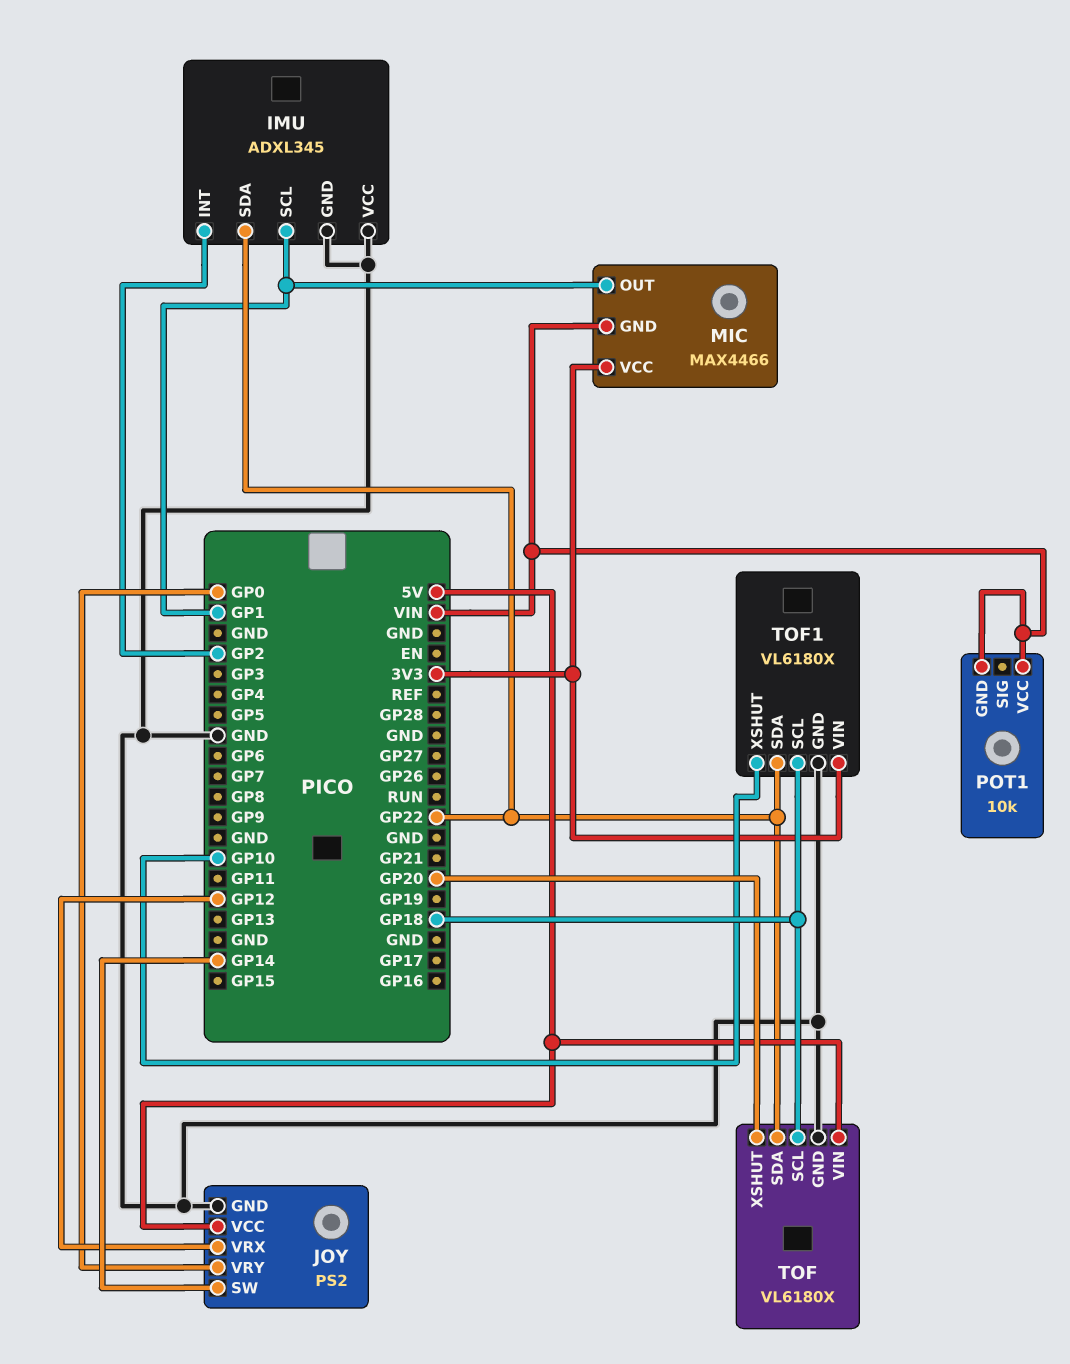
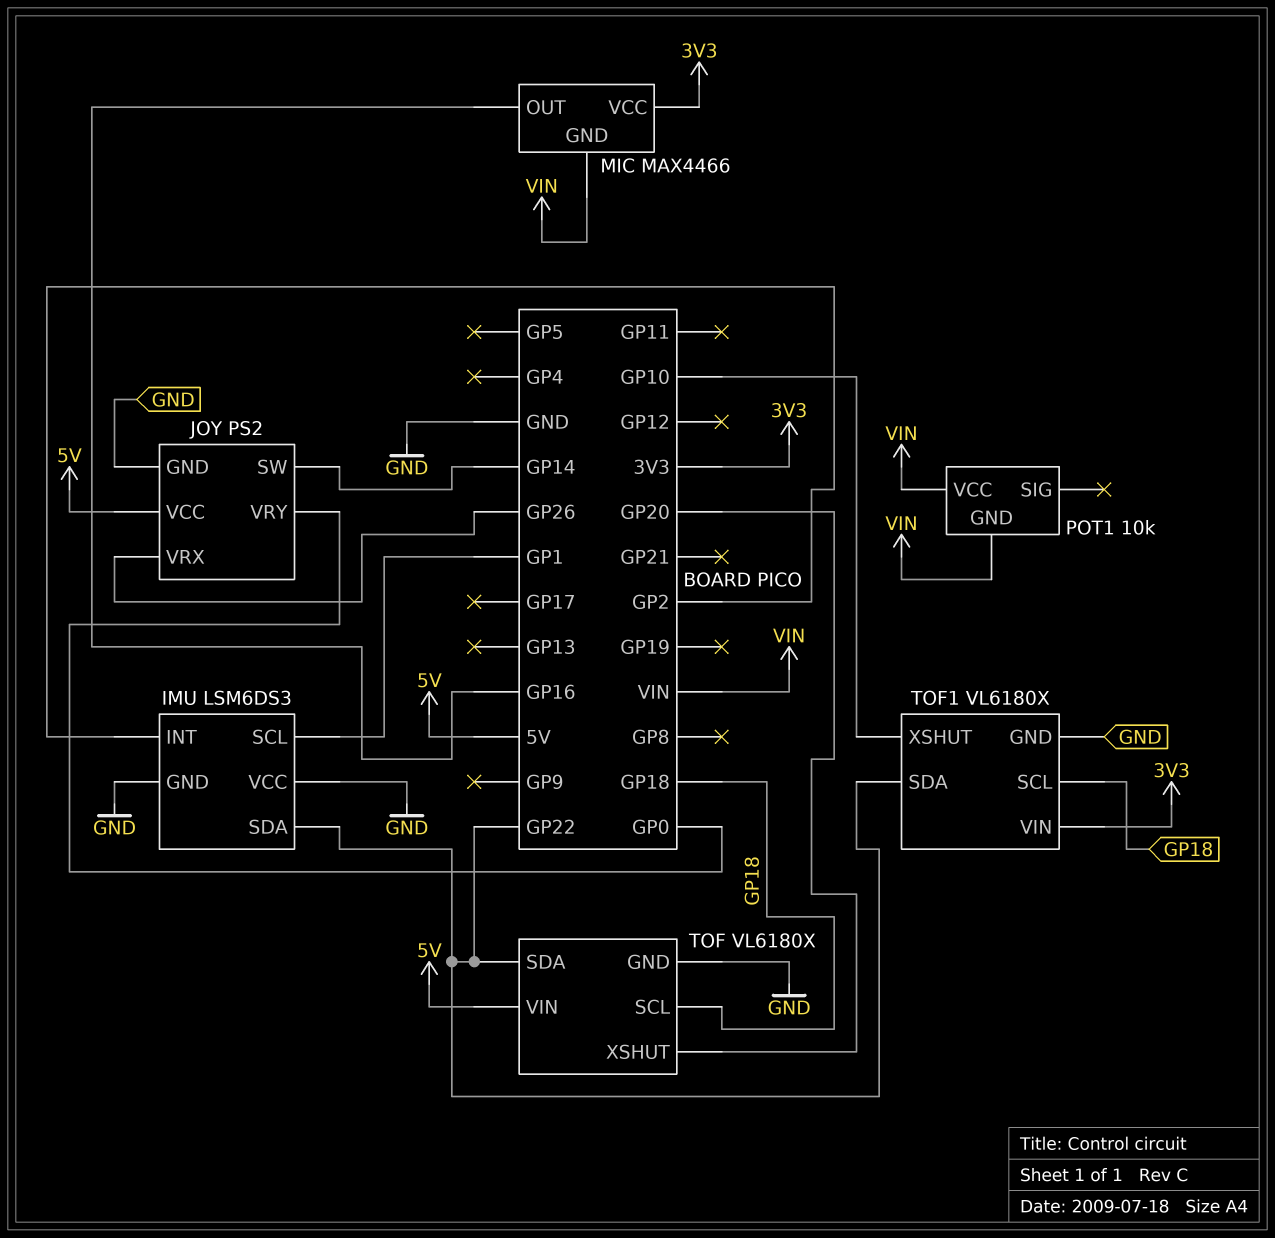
IMU: ADXL345 -> LSM6DS3
JOY pin VRX: GP12 -> GP26
MIC pin OUT: GP1 -> GP16

